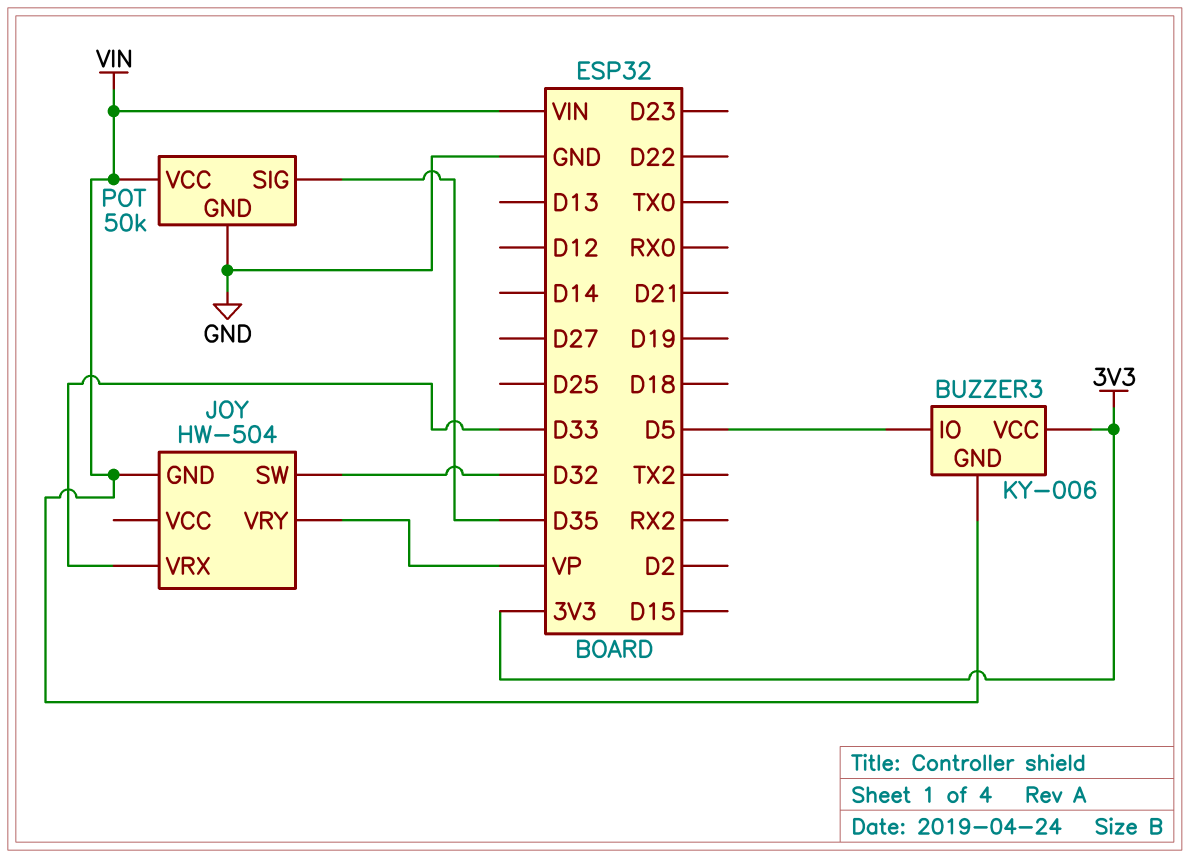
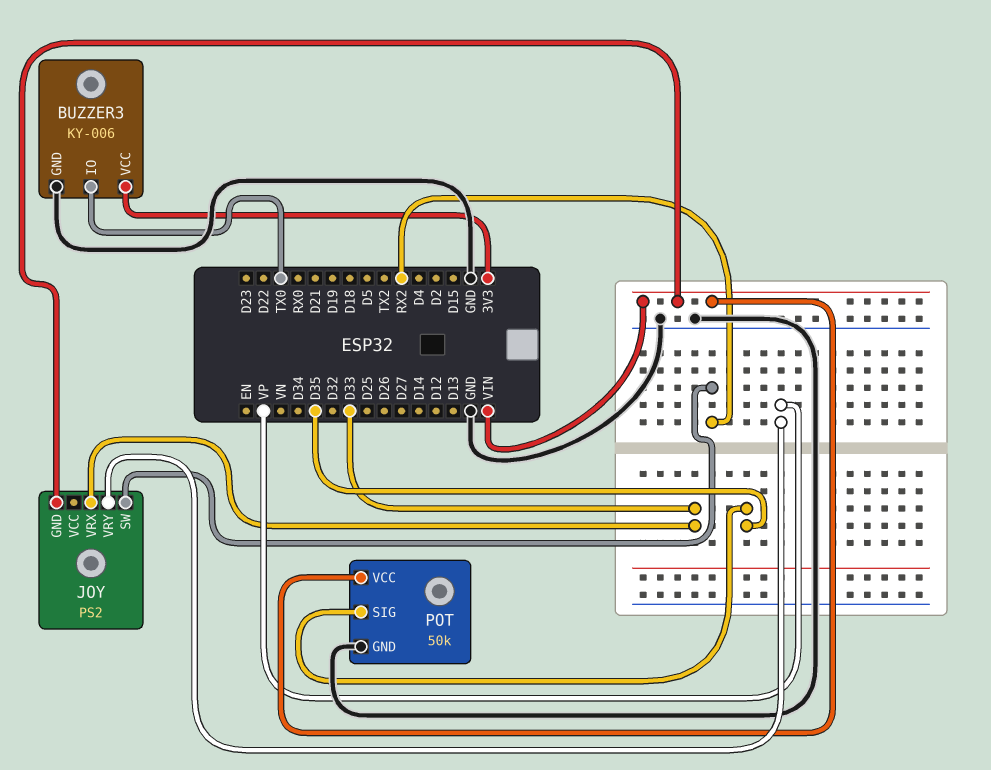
BUZZER3 pin GND: VIN -> GND
BUZZER3 pin IO: D5 -> TX0
JOY: HW-504 -> PS2
JOY pin SW: D32 -> RX2

